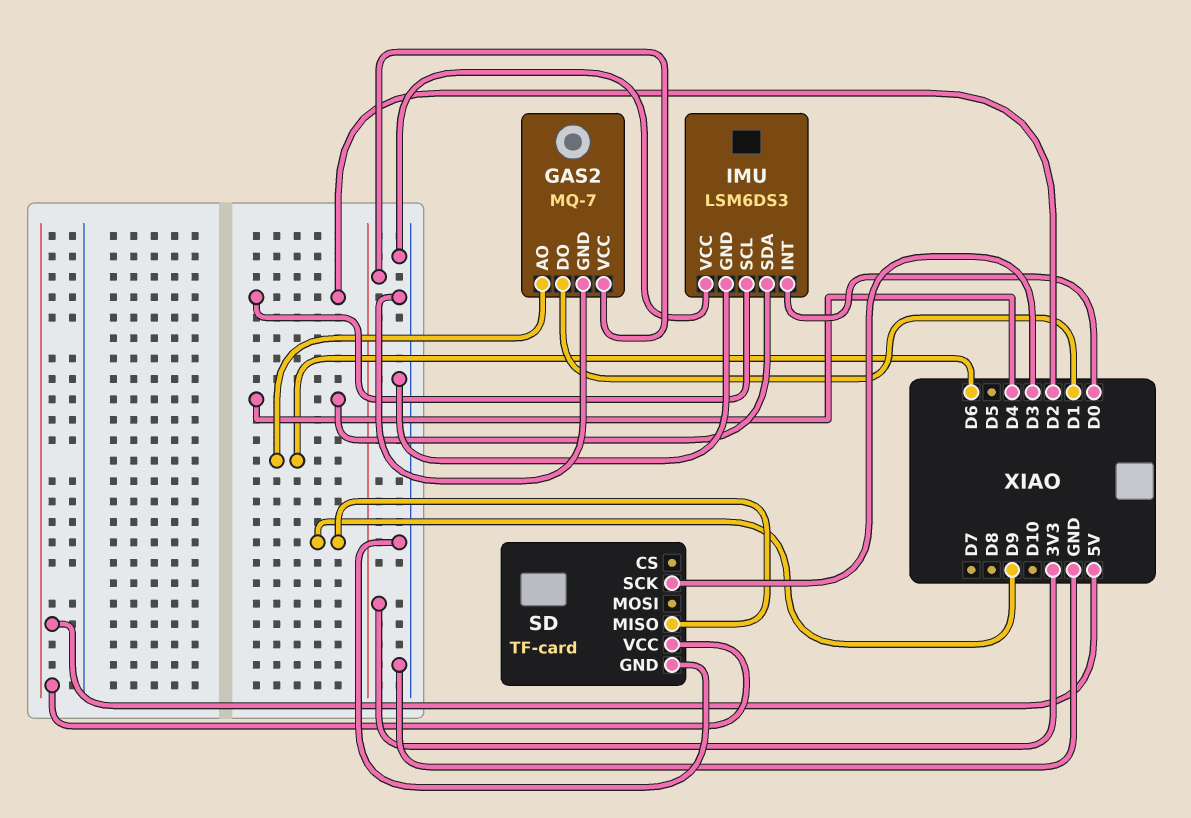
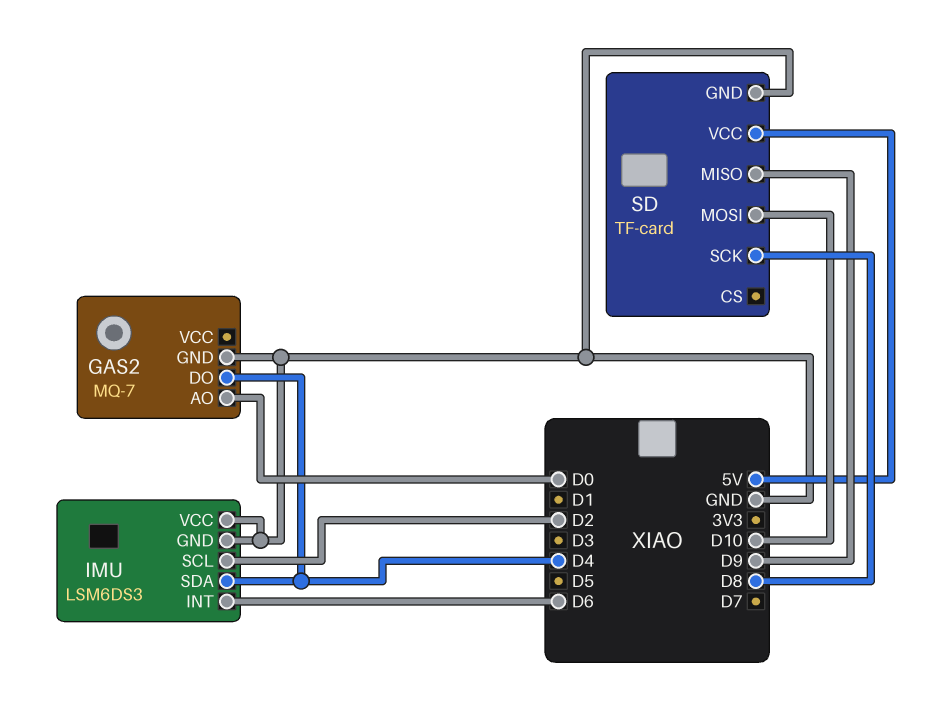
GAS2 pin AO: D6 -> D0
GAS2 pin DO: D1 -> D4
GAS2 pin VCC: 3V3 -> none
IMU pin INT: D0 -> D6
SD pin MOSI: none -> D10
SD pin SCK: D3 -> D8

